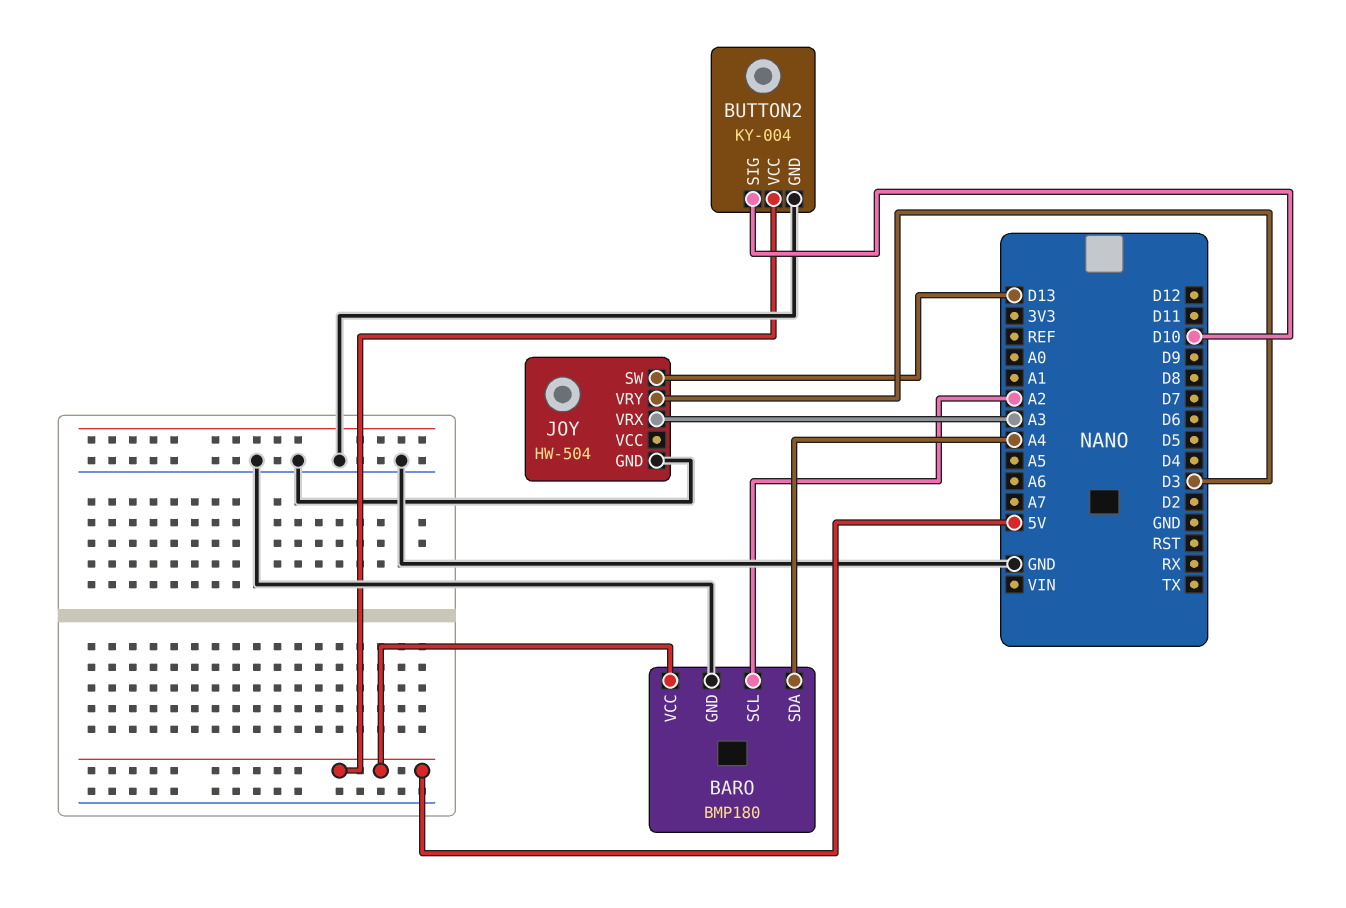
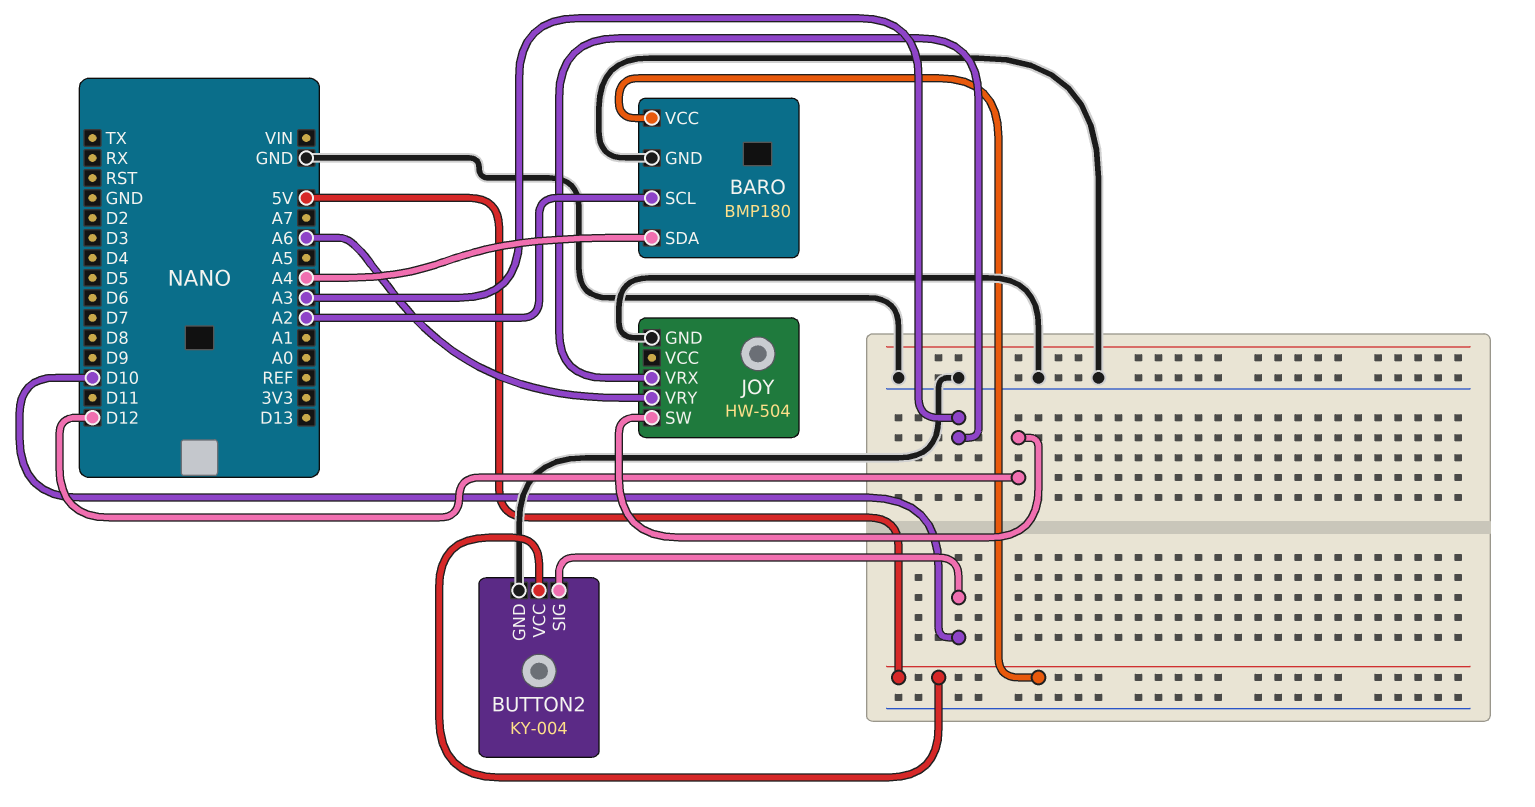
JOY pin SW: D13 -> D12
JOY pin VRY: D3 -> A6

